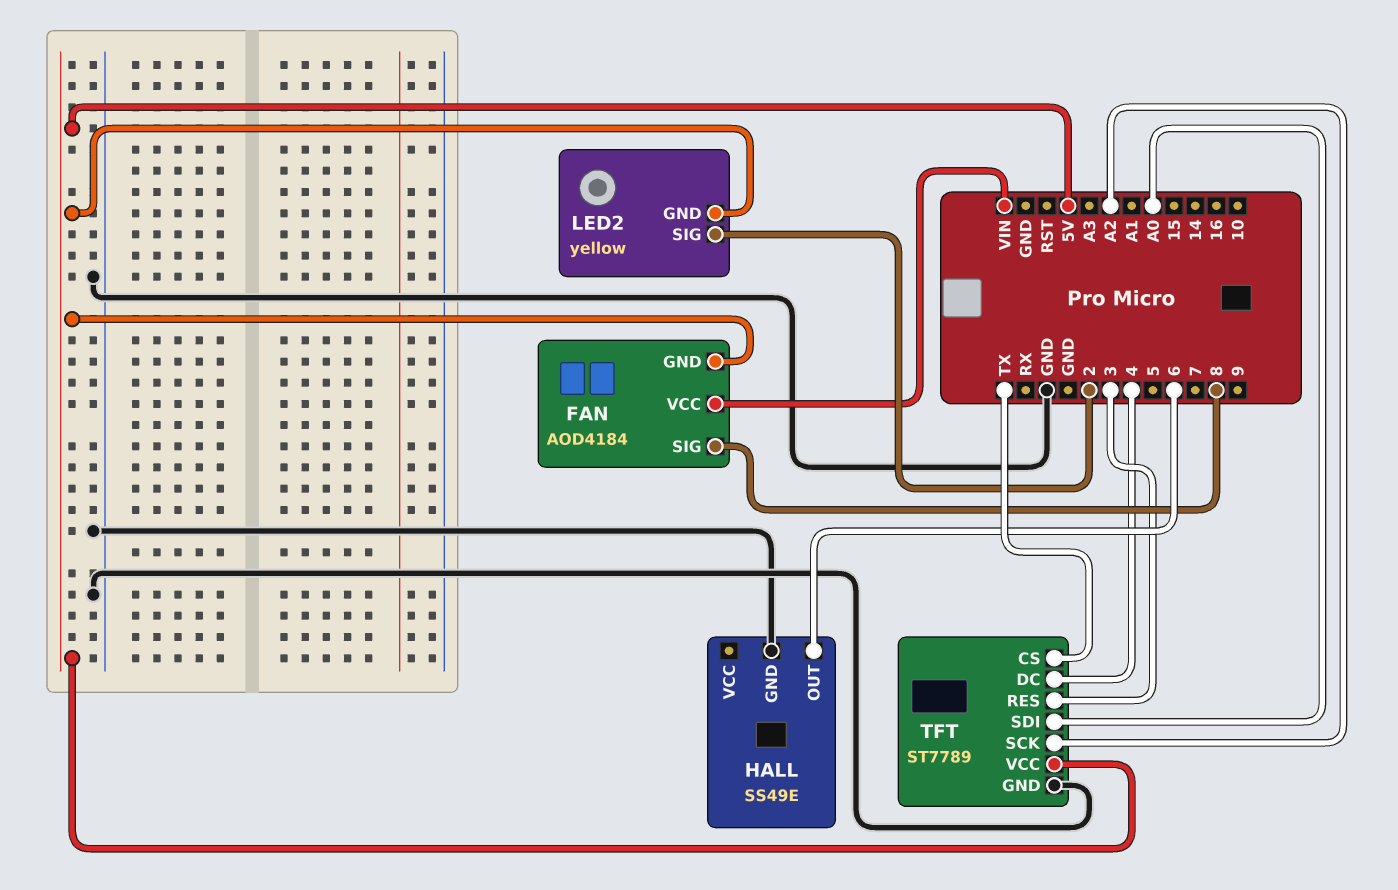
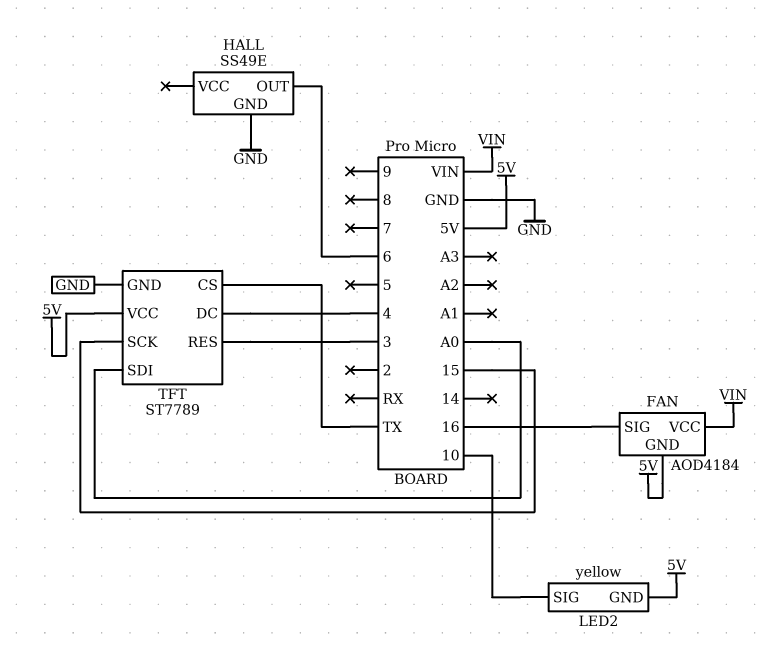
FAN pin SIG: 8 -> 16
LED2 pin SIG: 2 -> 10
TFT pin SCK: A2 -> 15

